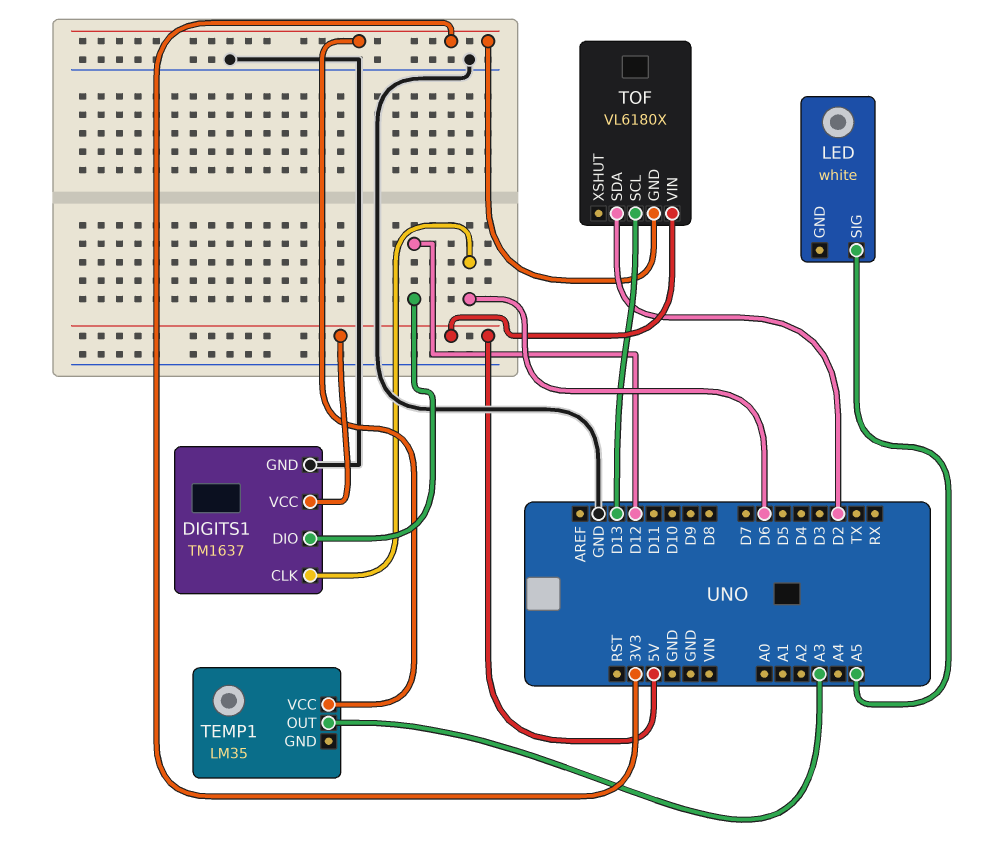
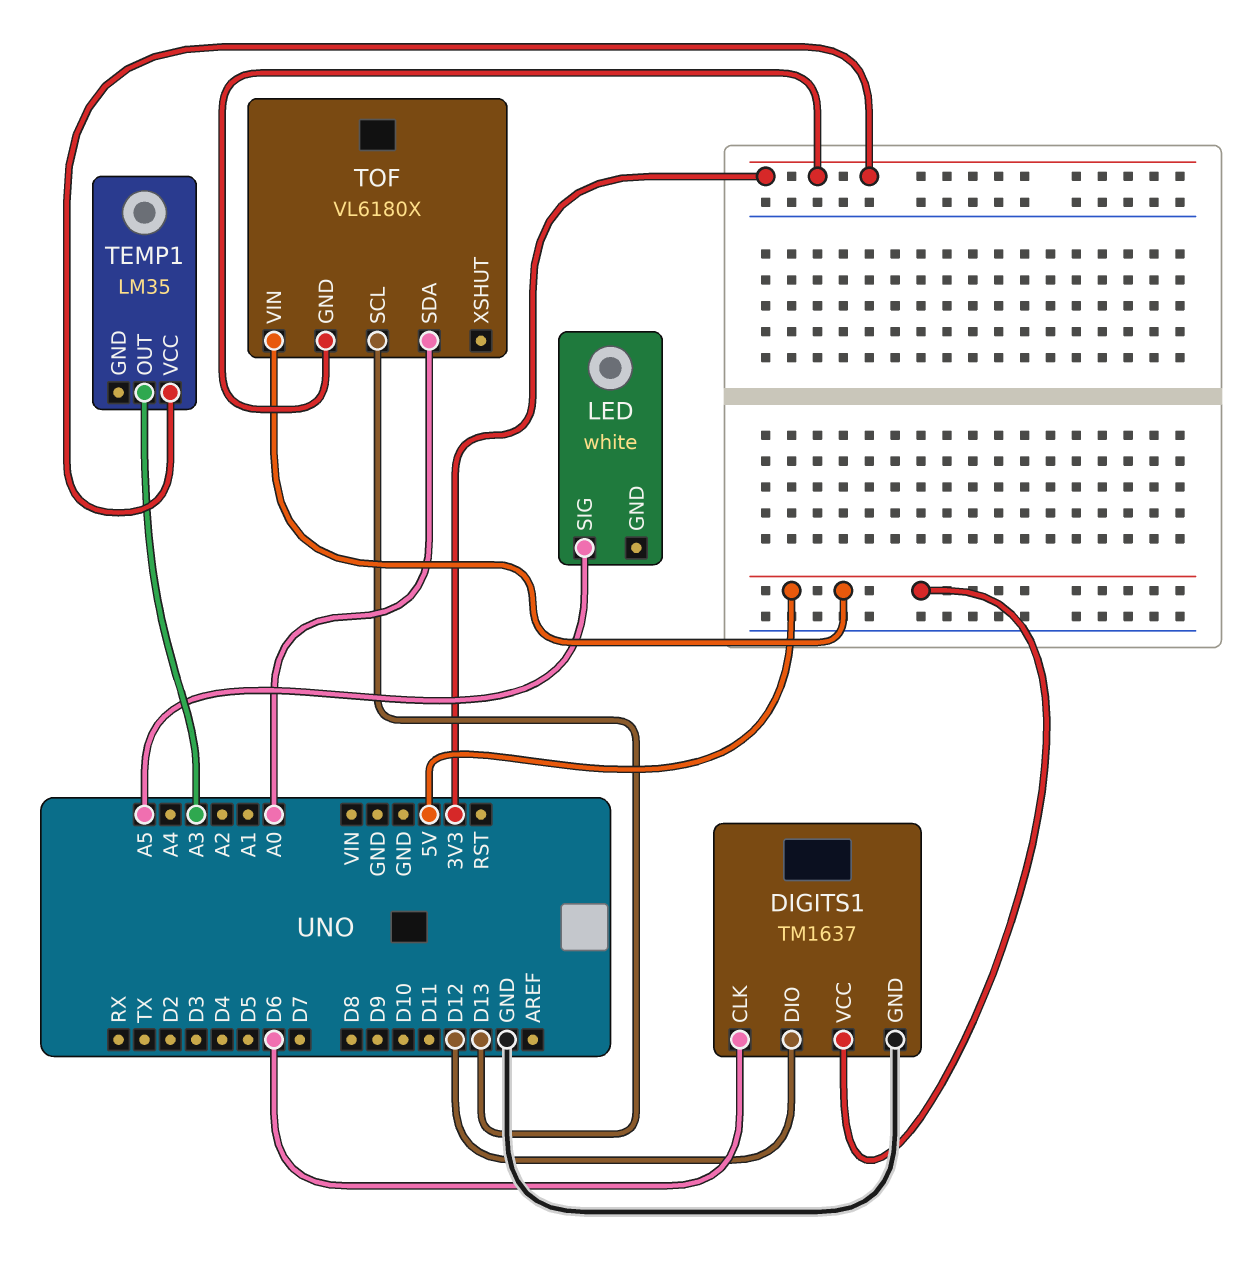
TOF pin SDA: D2 -> A0

